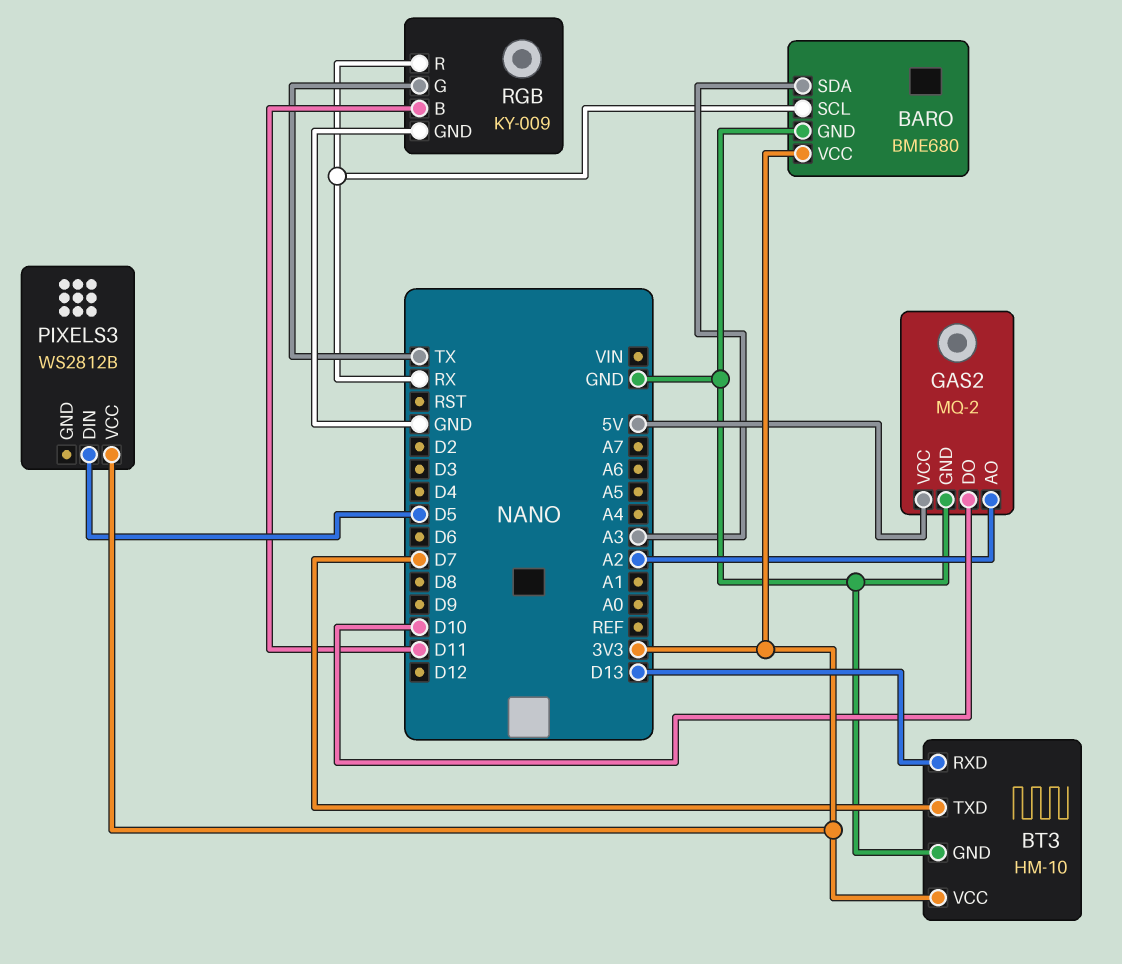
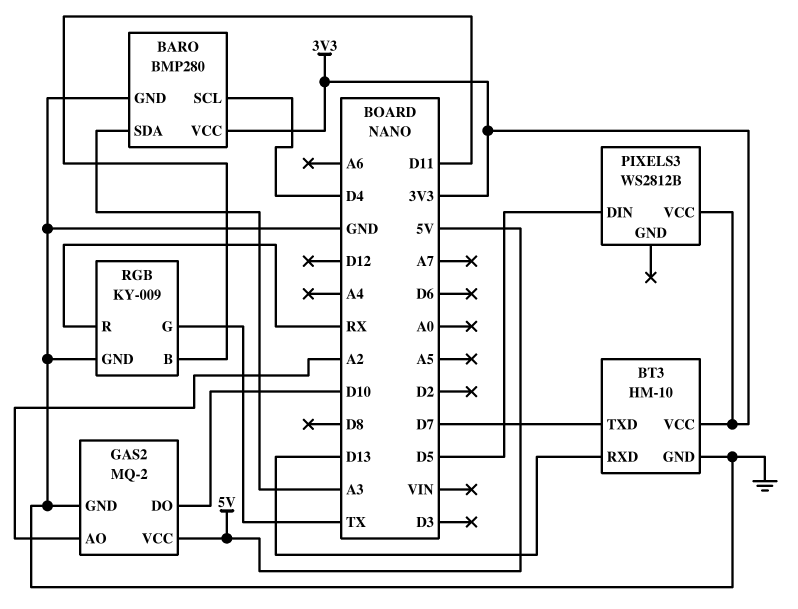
BARO: BME680 -> BMP280
BARO pin SCL: RX -> D4

